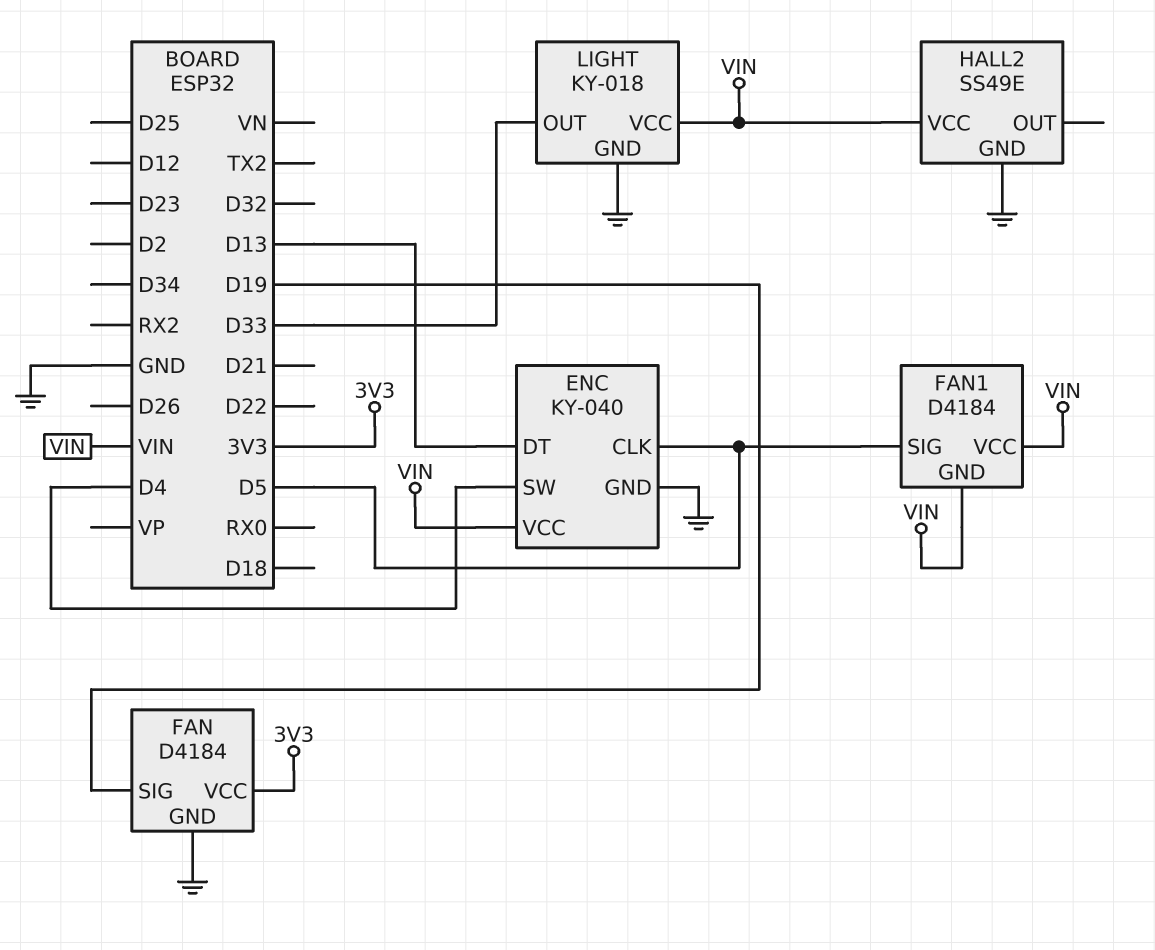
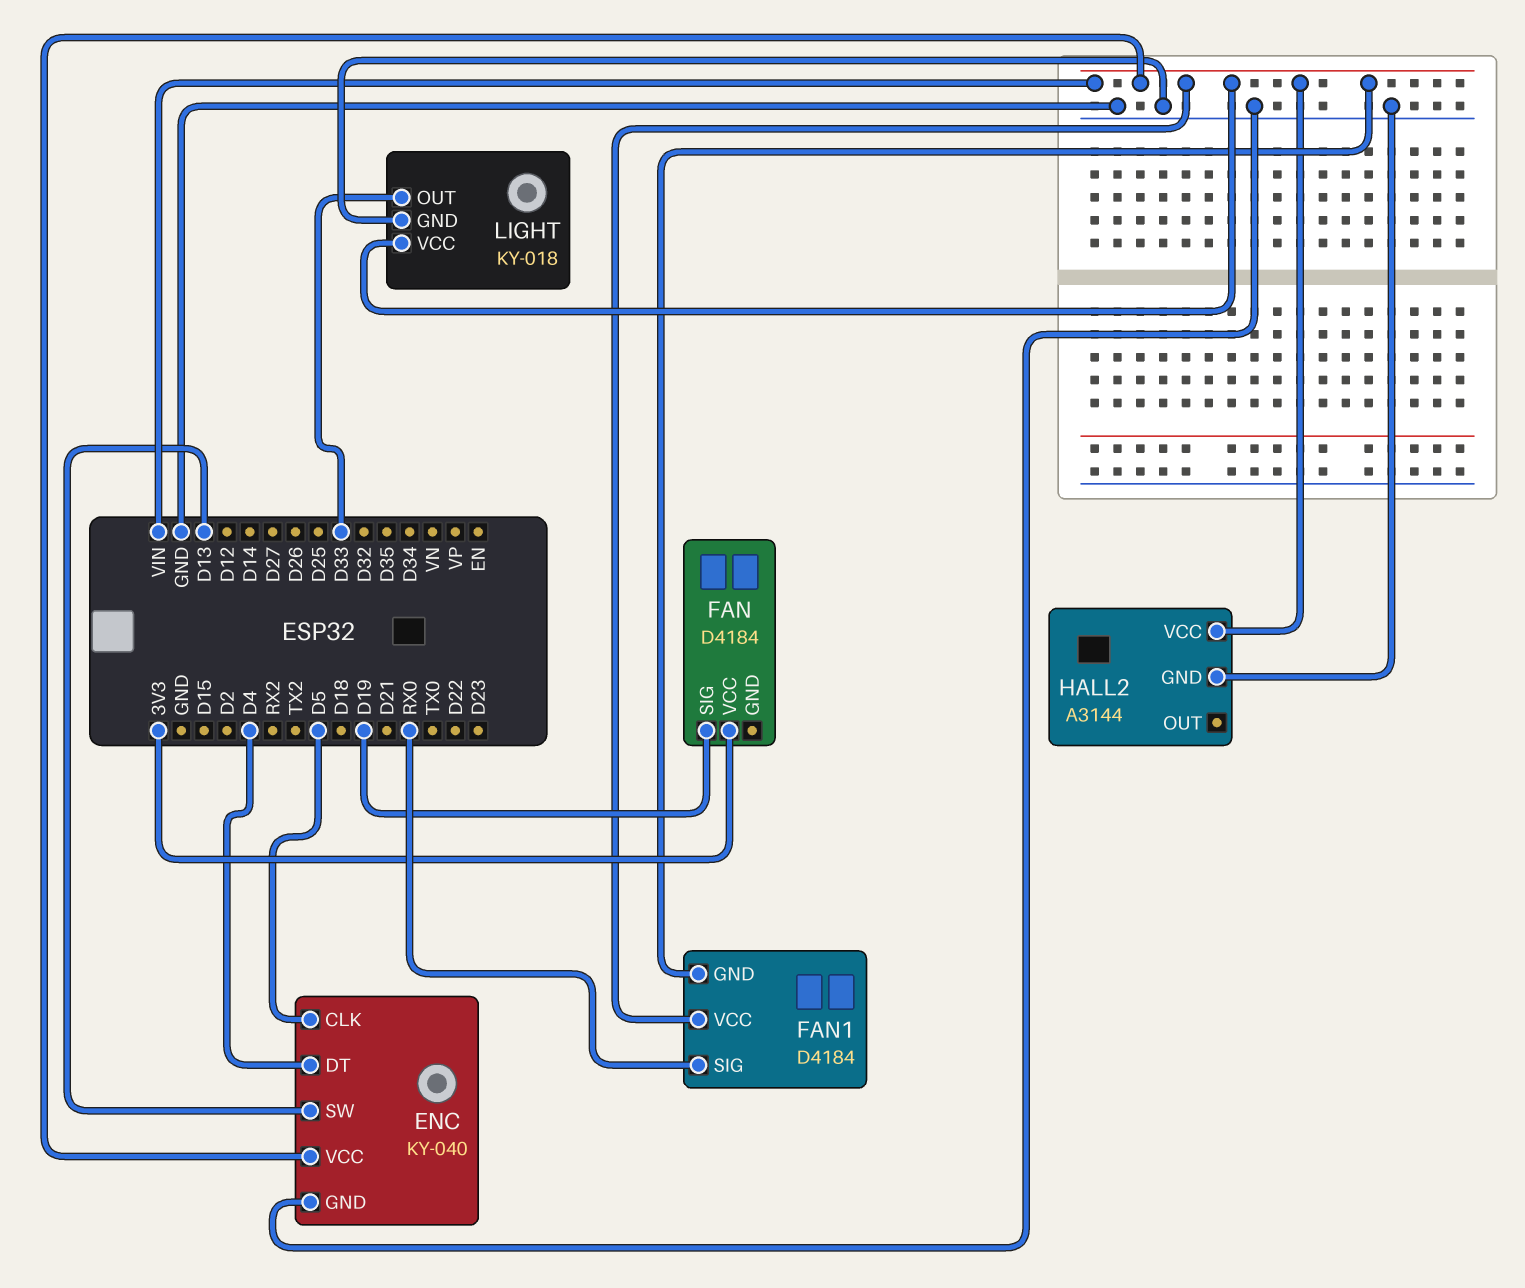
ENC pin DT: D13 -> D4
ENC pin SW: D4 -> D13
FAN pin GND: GND -> none
FAN1 pin SIG: D5 -> RX0
HALL2: SS49E -> A3144

